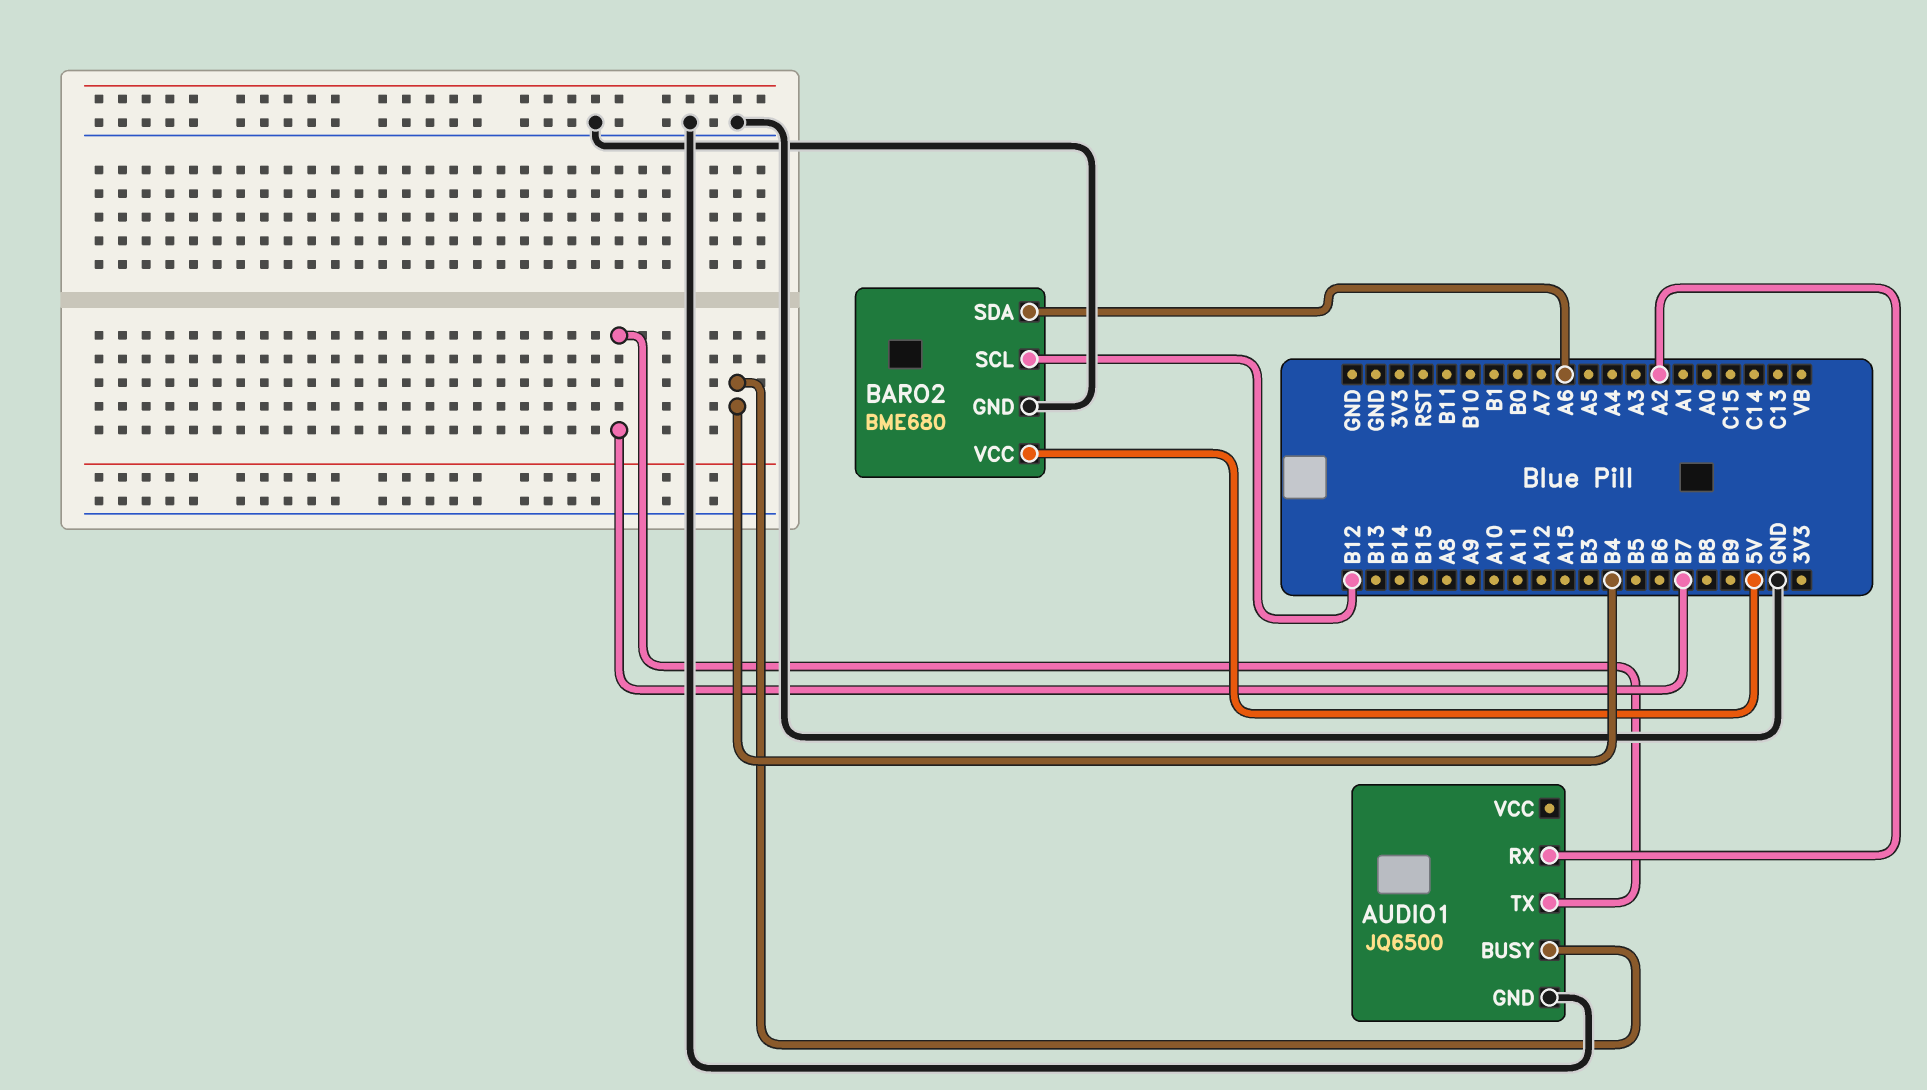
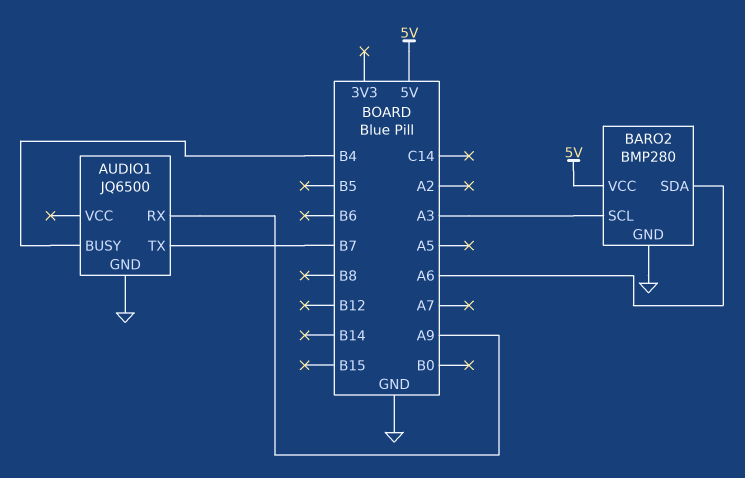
AUDIO1 pin RX: A2 -> A9
BARO2: BME680 -> BMP280
BARO2 pin SCL: B12 -> A3

